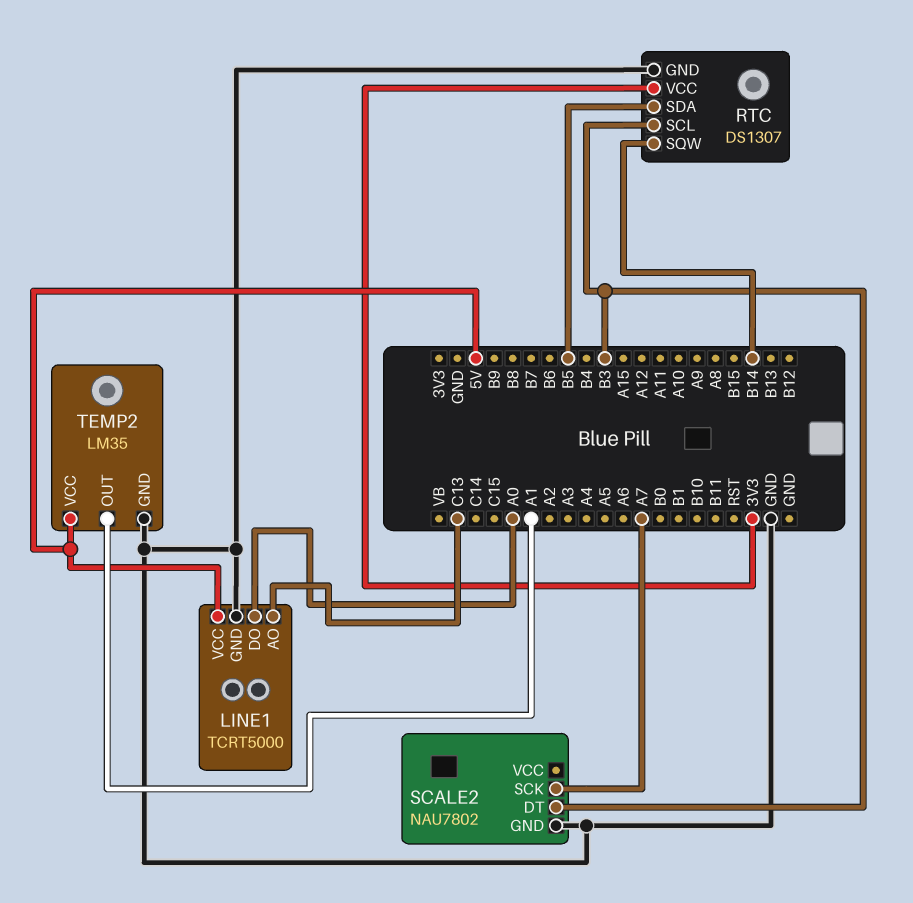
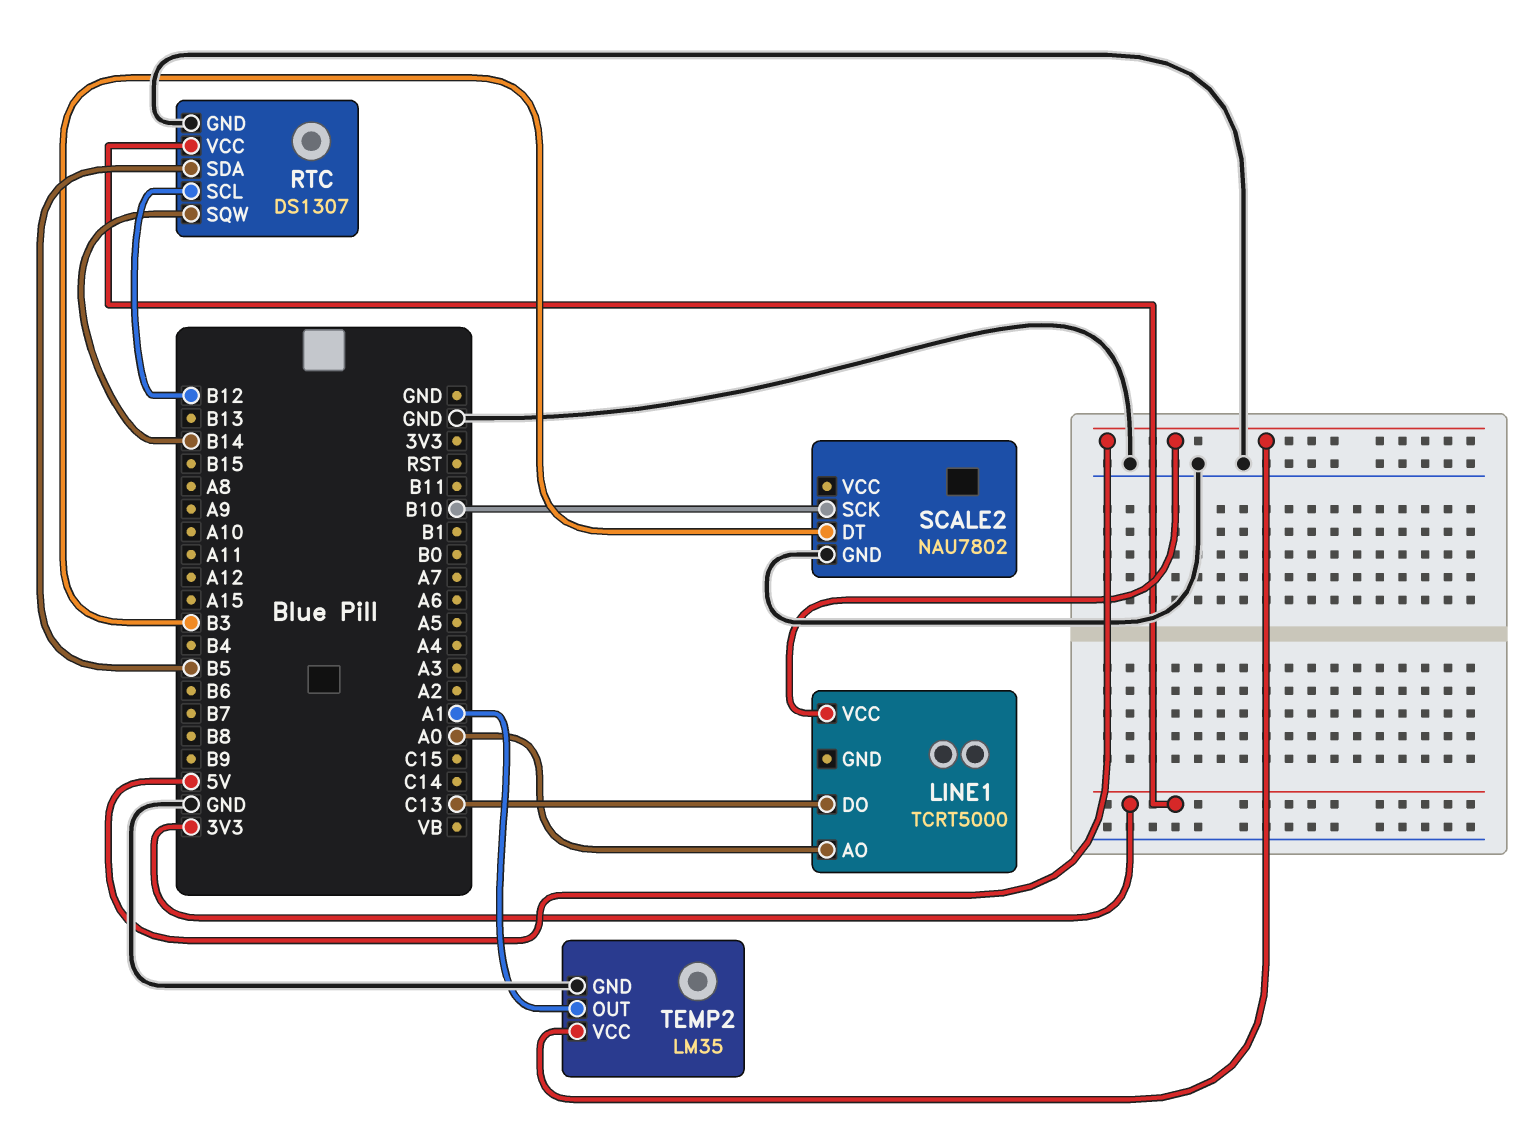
LINE1 pin AO: C13 -> A0
LINE1 pin DO: A0 -> C13
LINE1 pin GND: GND -> none
RTC pin SCL: B3 -> B12
SCALE2 pin SCK: A7 -> B10

